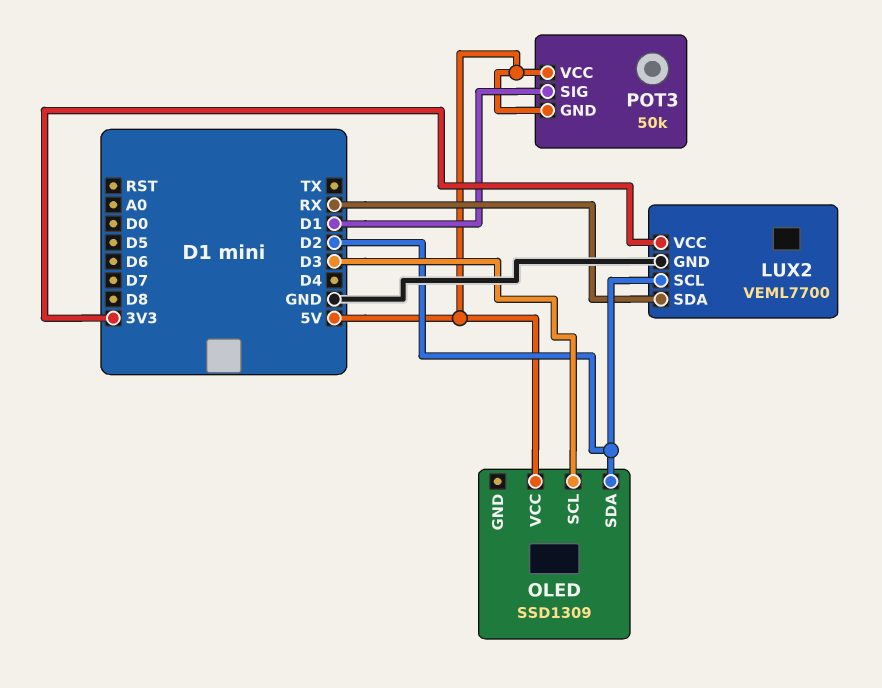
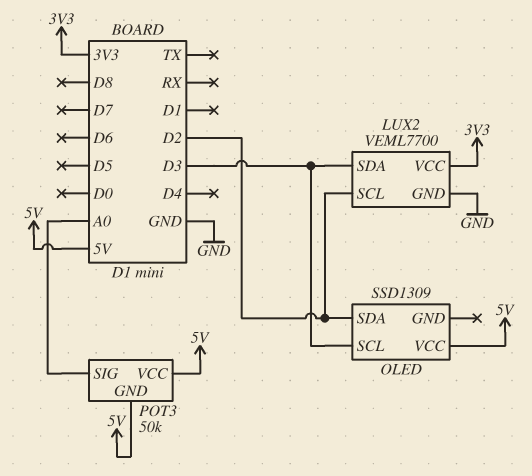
LUX2 pin SDA: RX -> D3
POT3 pin SIG: D1 -> A0

